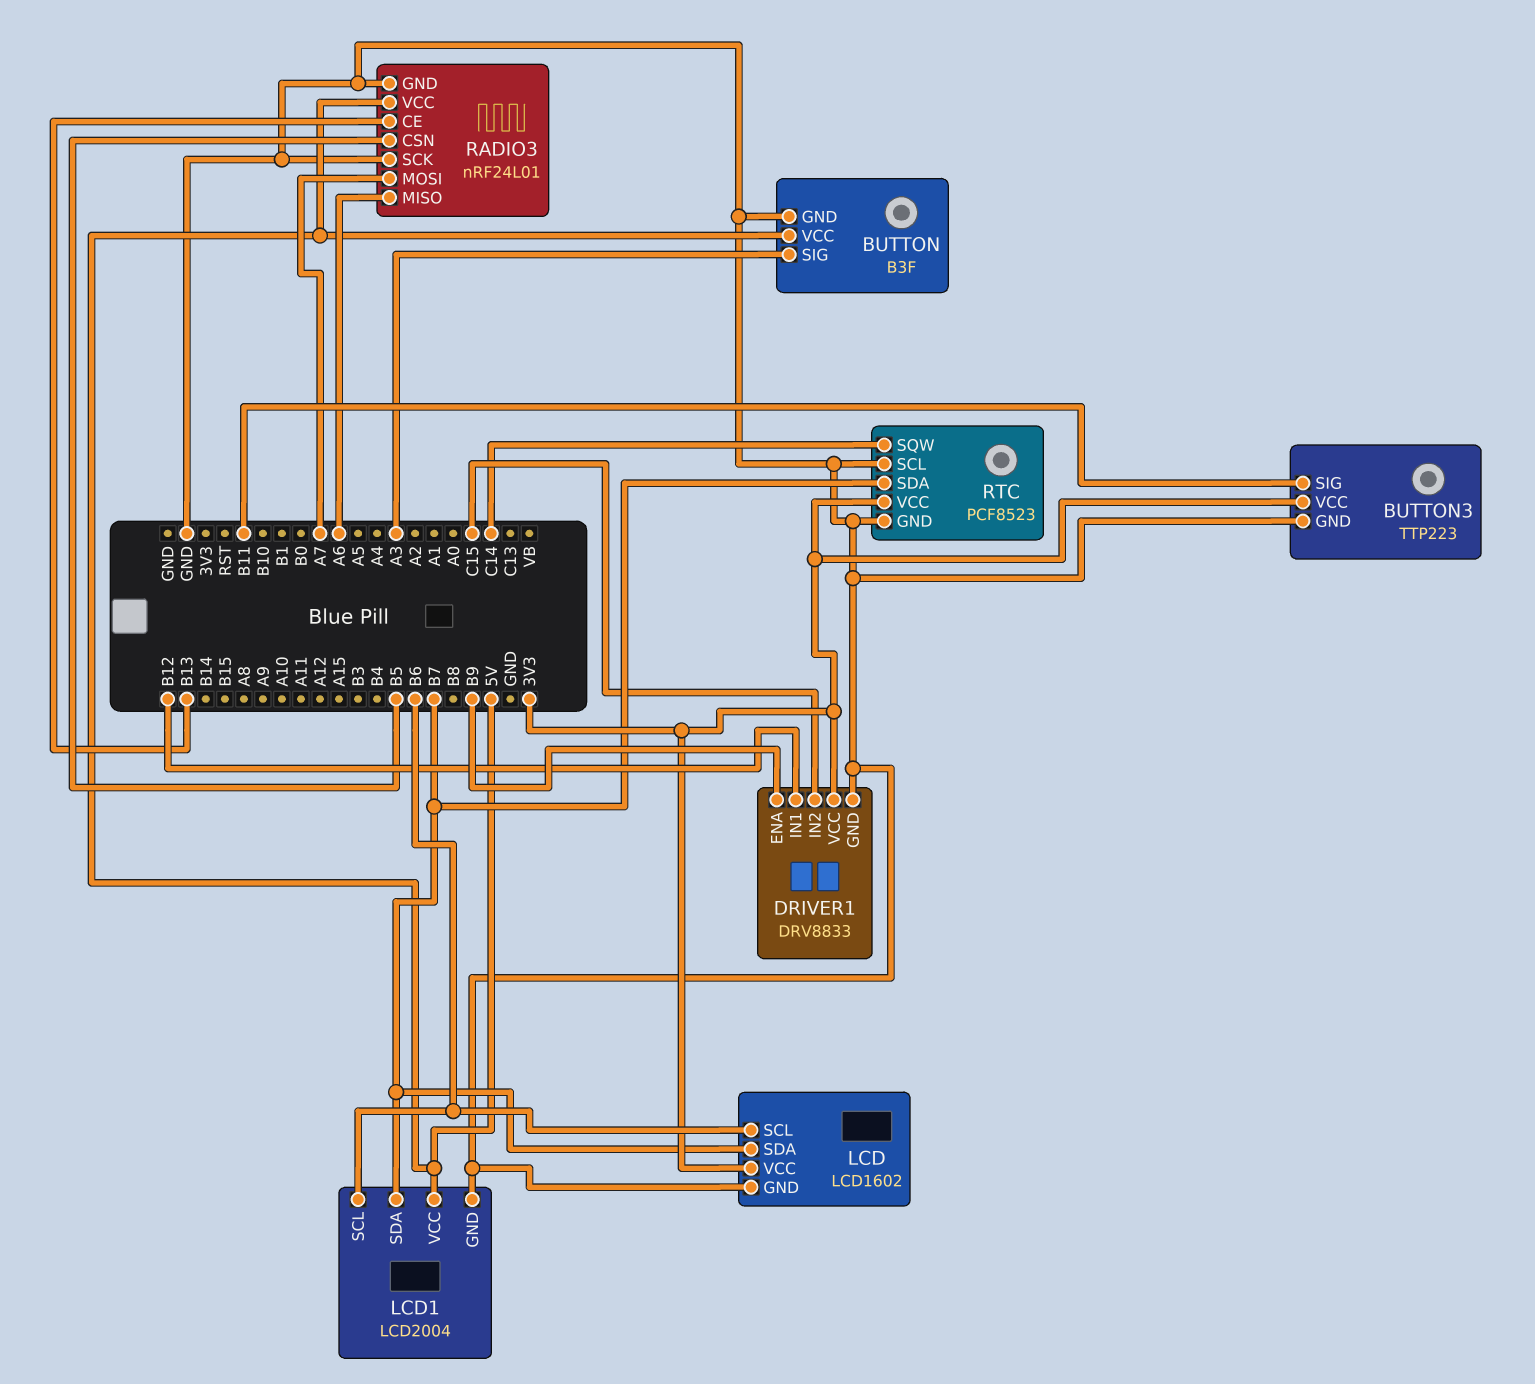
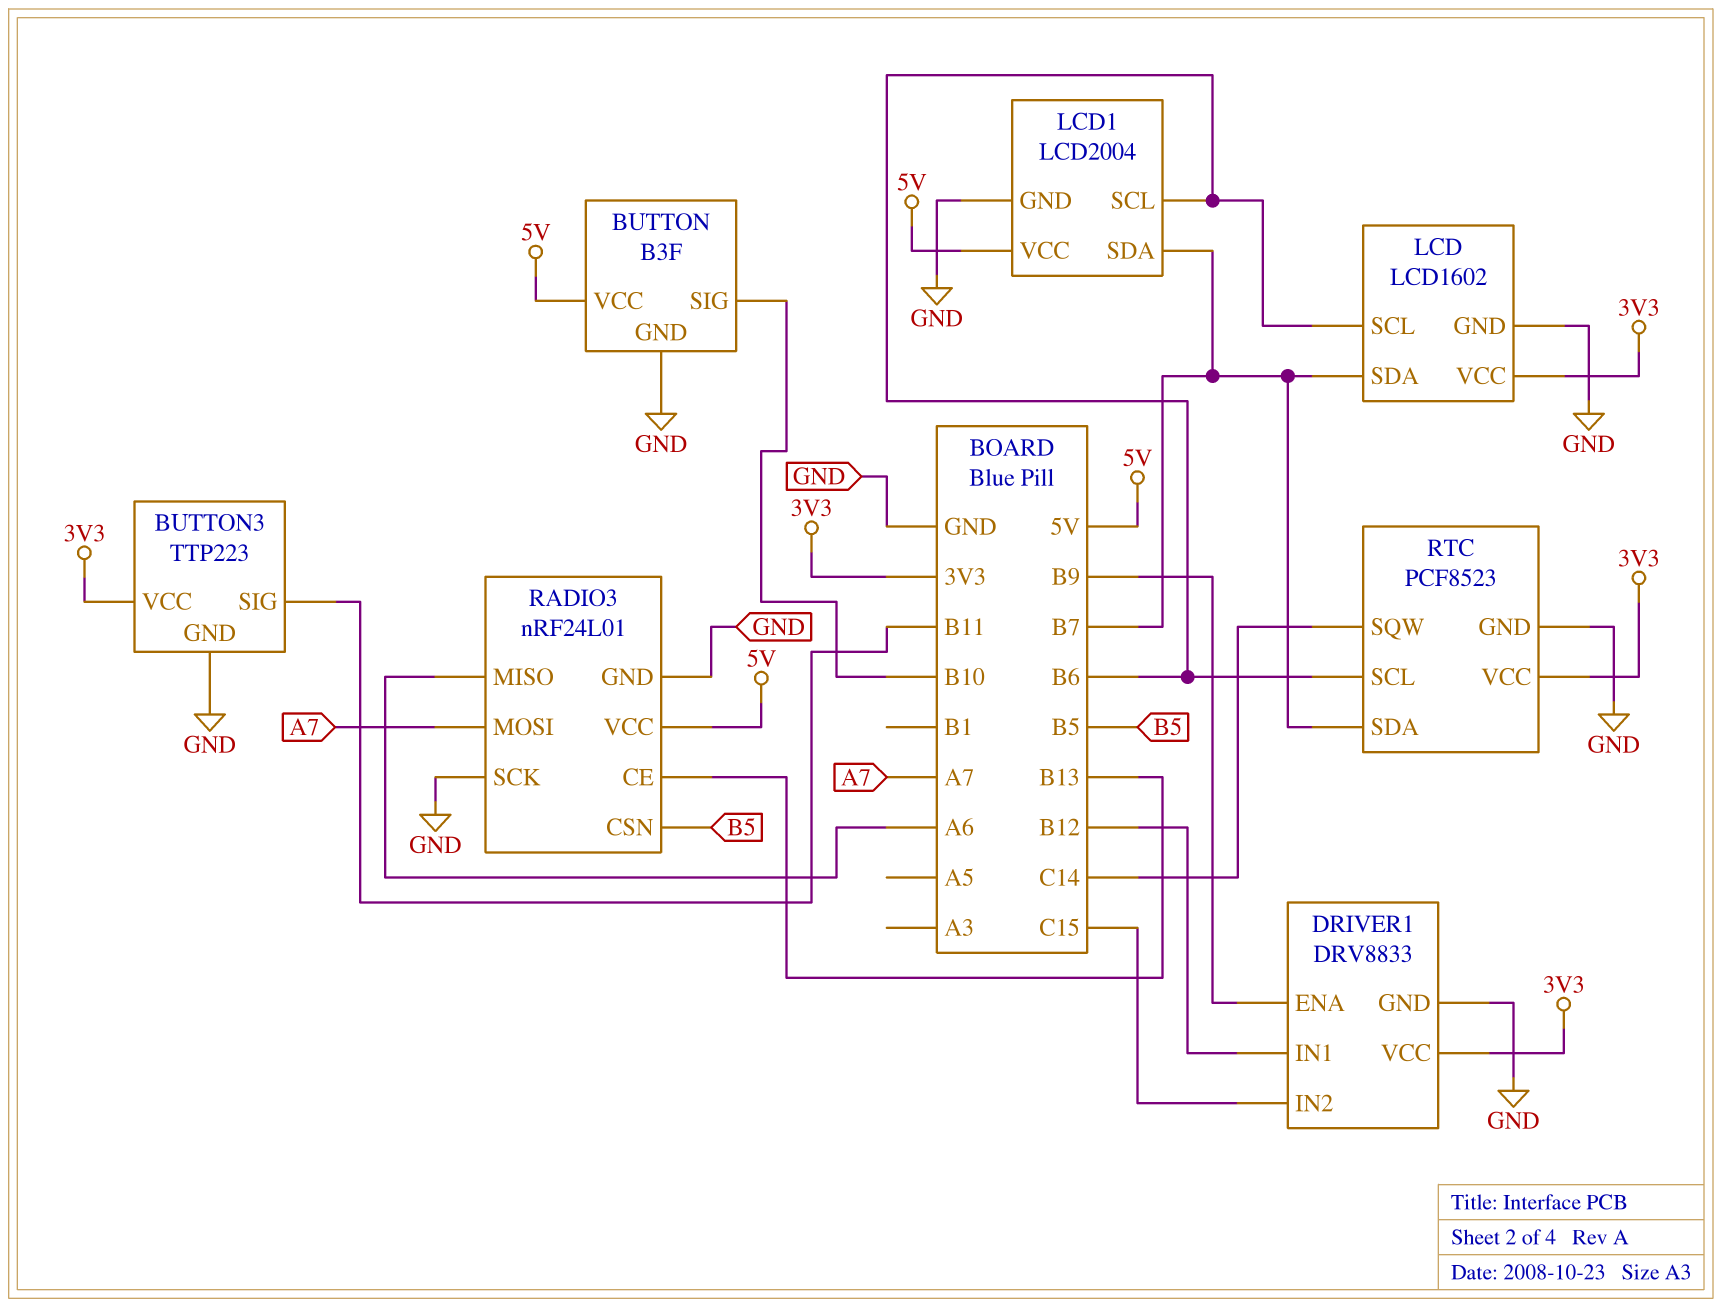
BUTTON pin SIG: A3 -> B10
RTC pin SCL: GND -> B6

